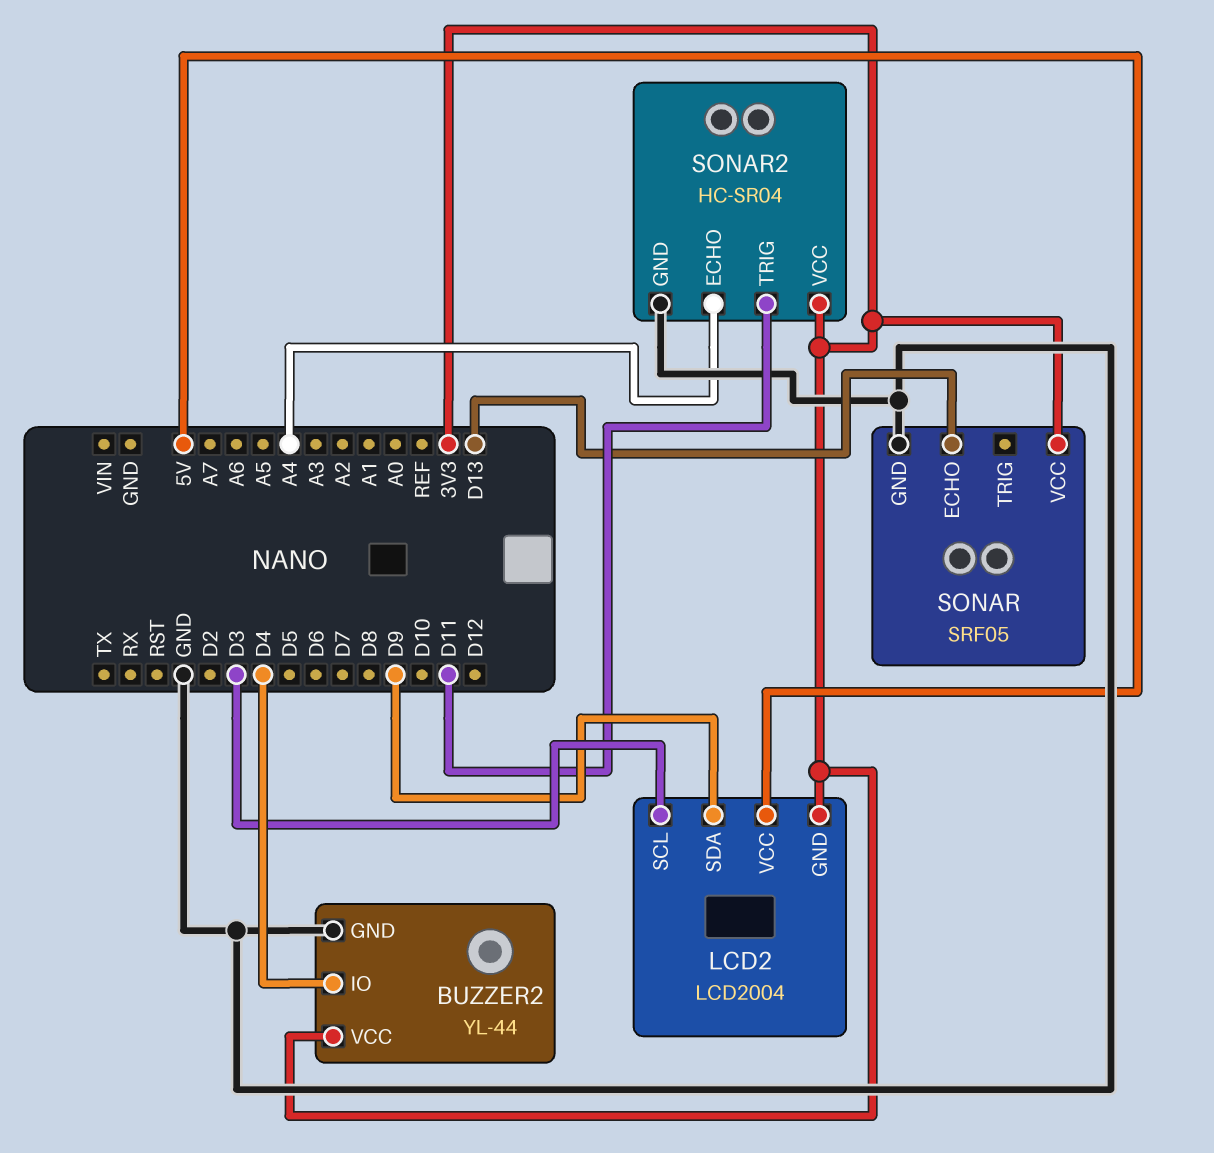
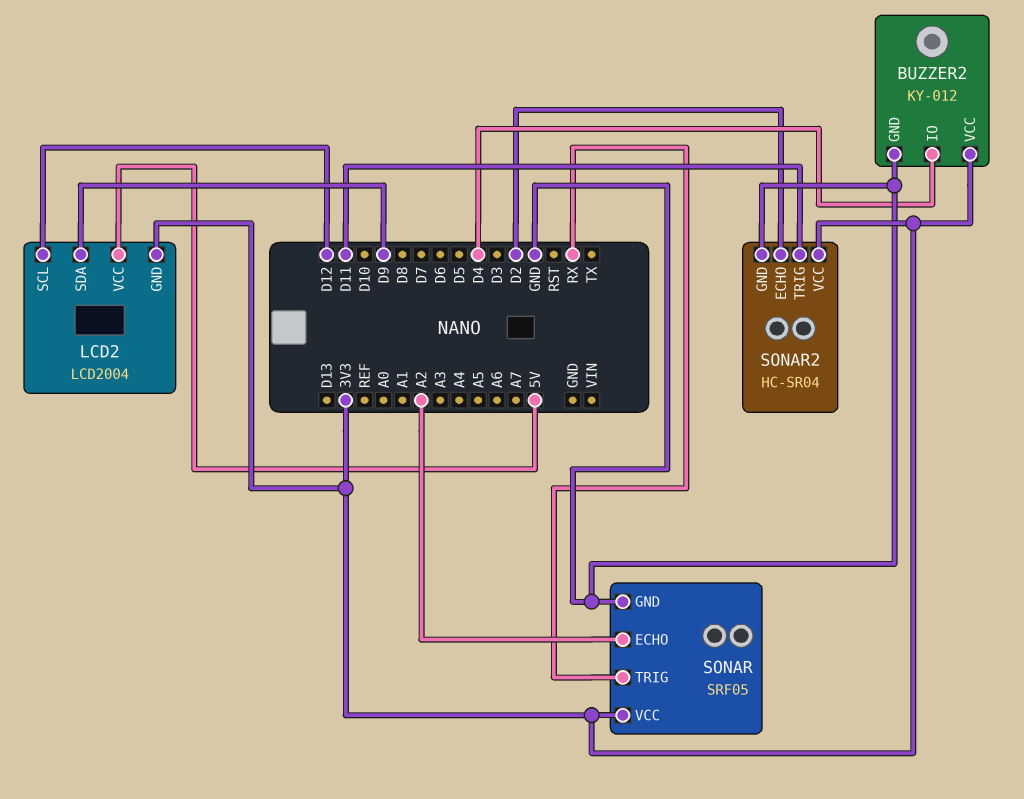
BUZZER2: YL-44 -> KY-012
LCD2 pin SCL: D3 -> D12
SONAR pin ECHO: D13 -> A2
SONAR pin TRIG: none -> RX
SONAR2 pin ECHO: A4 -> D2

